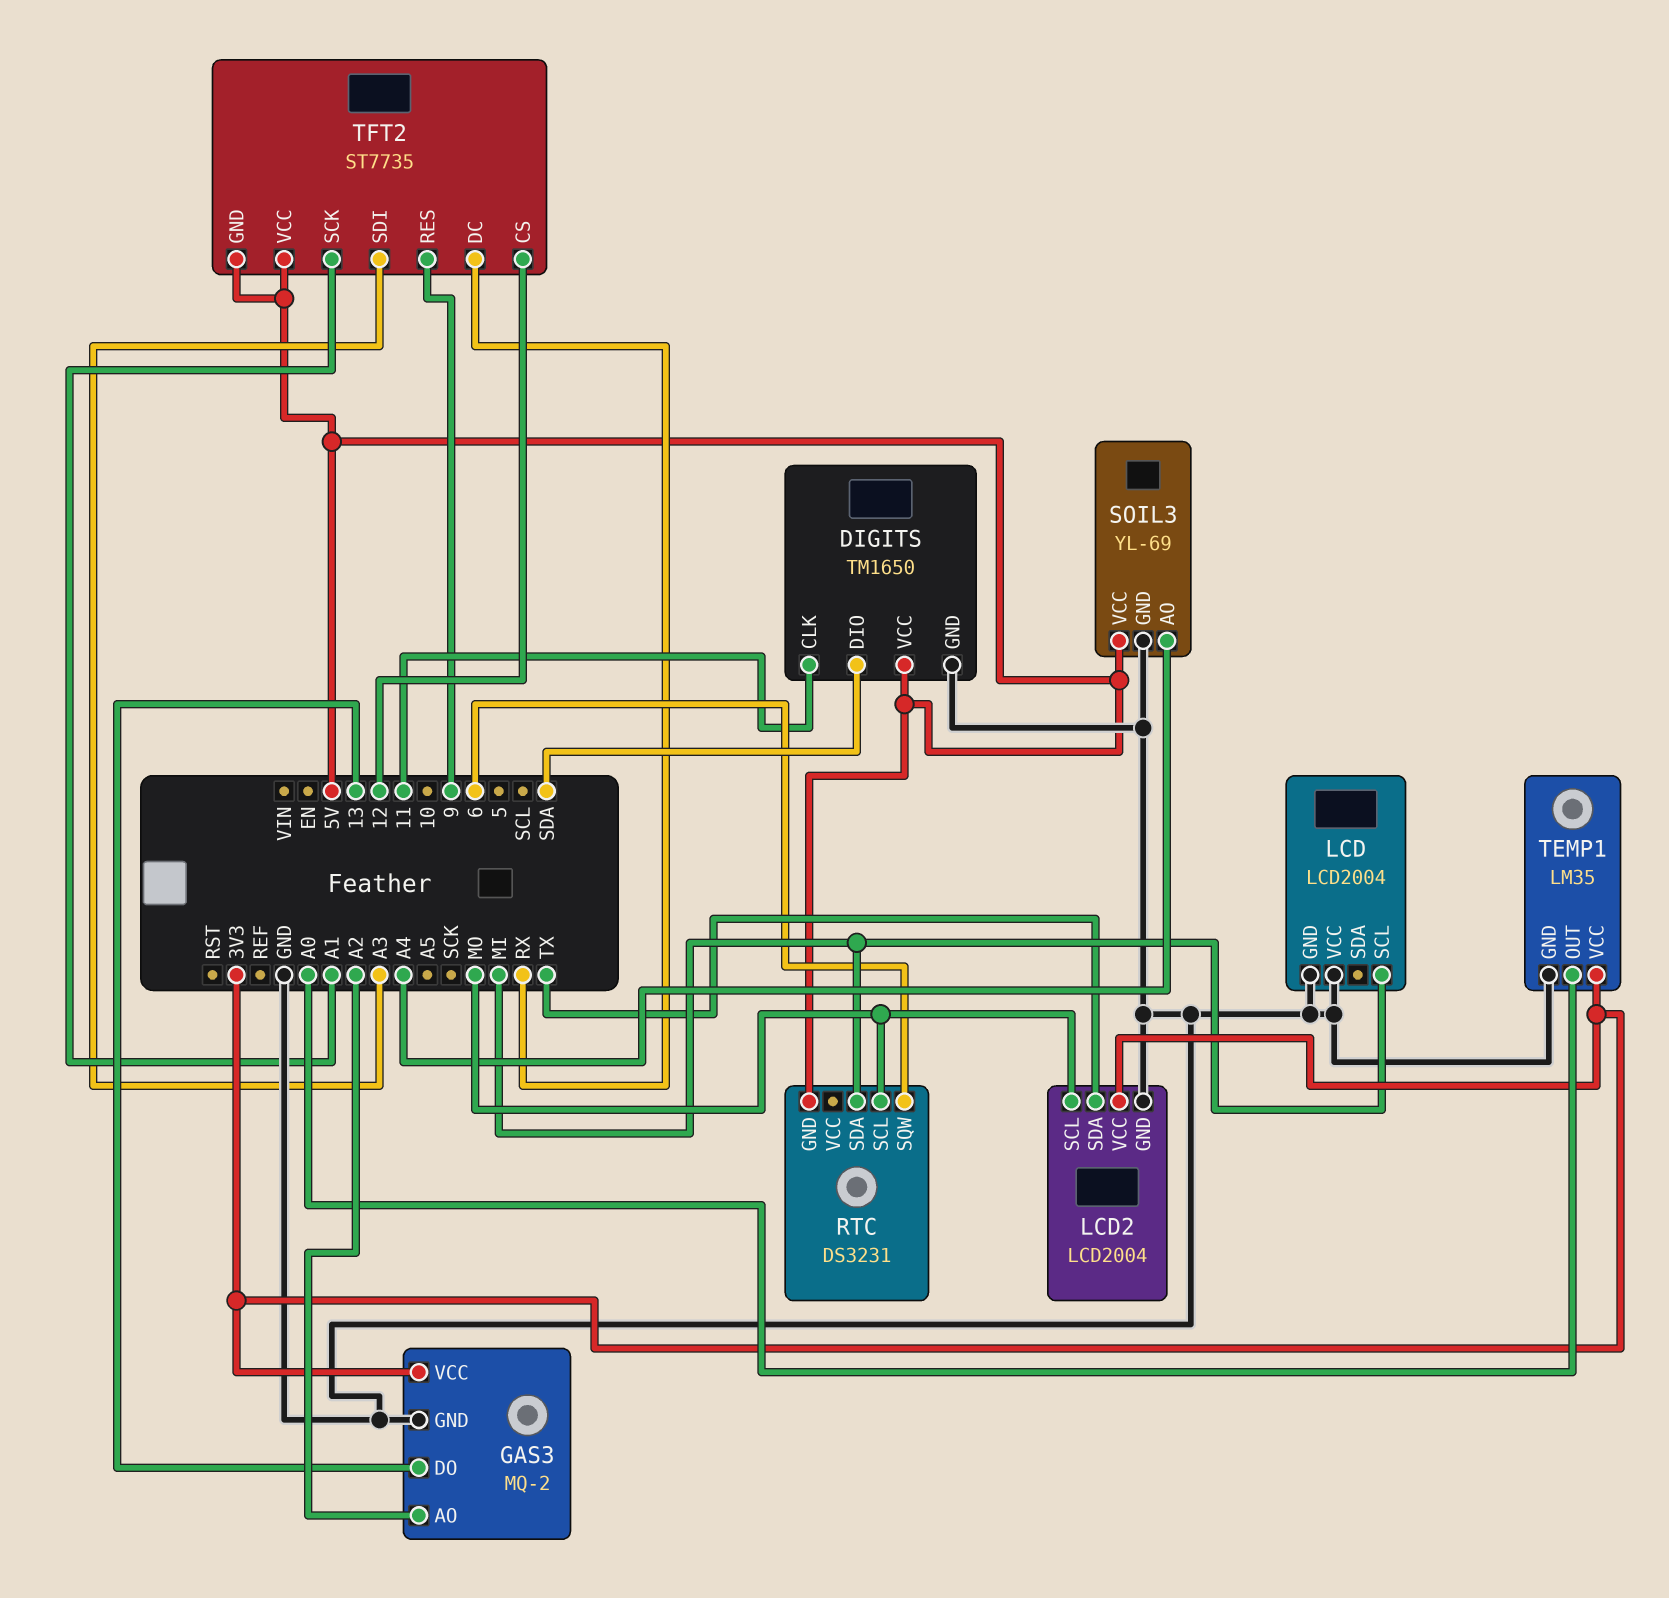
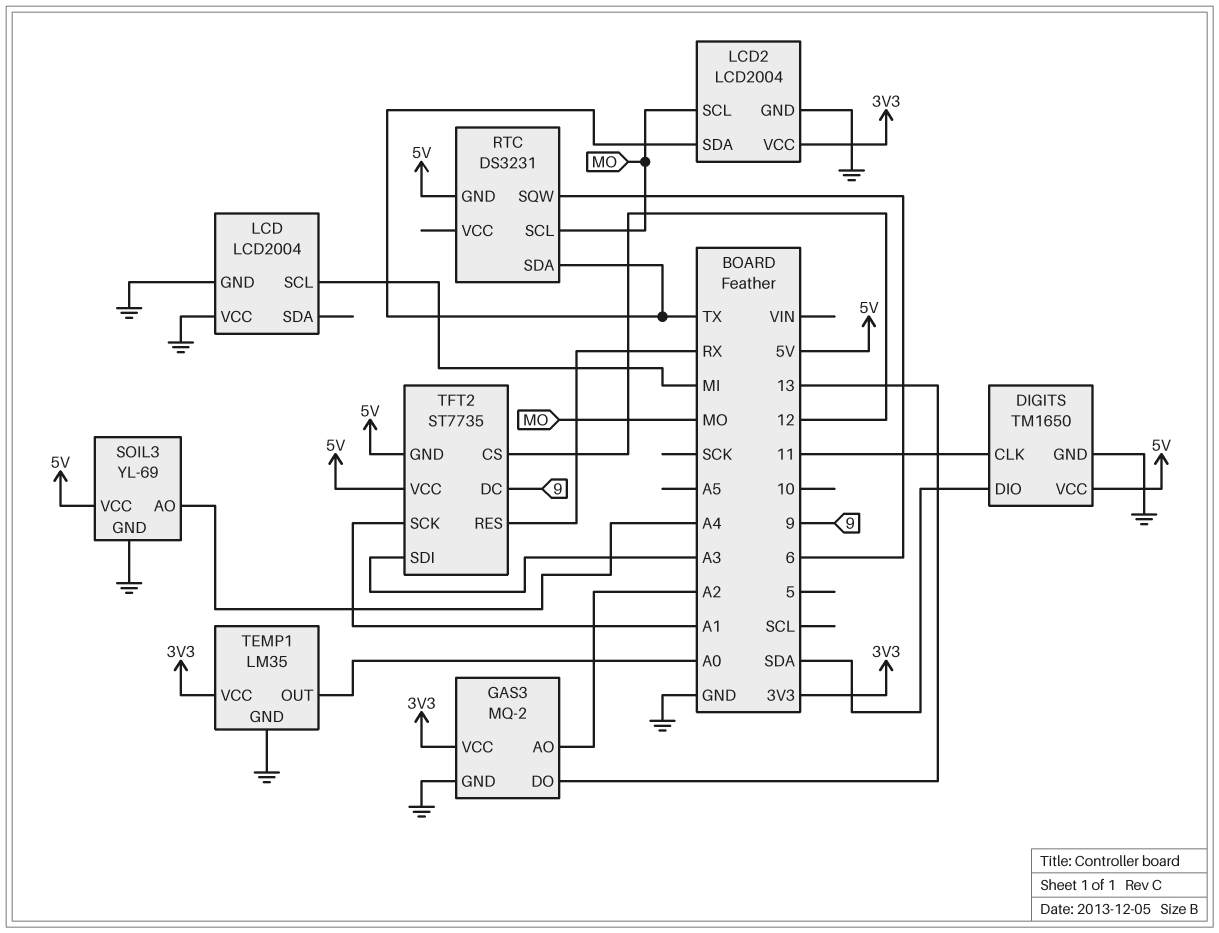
RTC pin SDA: MI -> TX
TFT2 pin DC: RX -> 9
TFT2 pin RES: 9 -> RX

